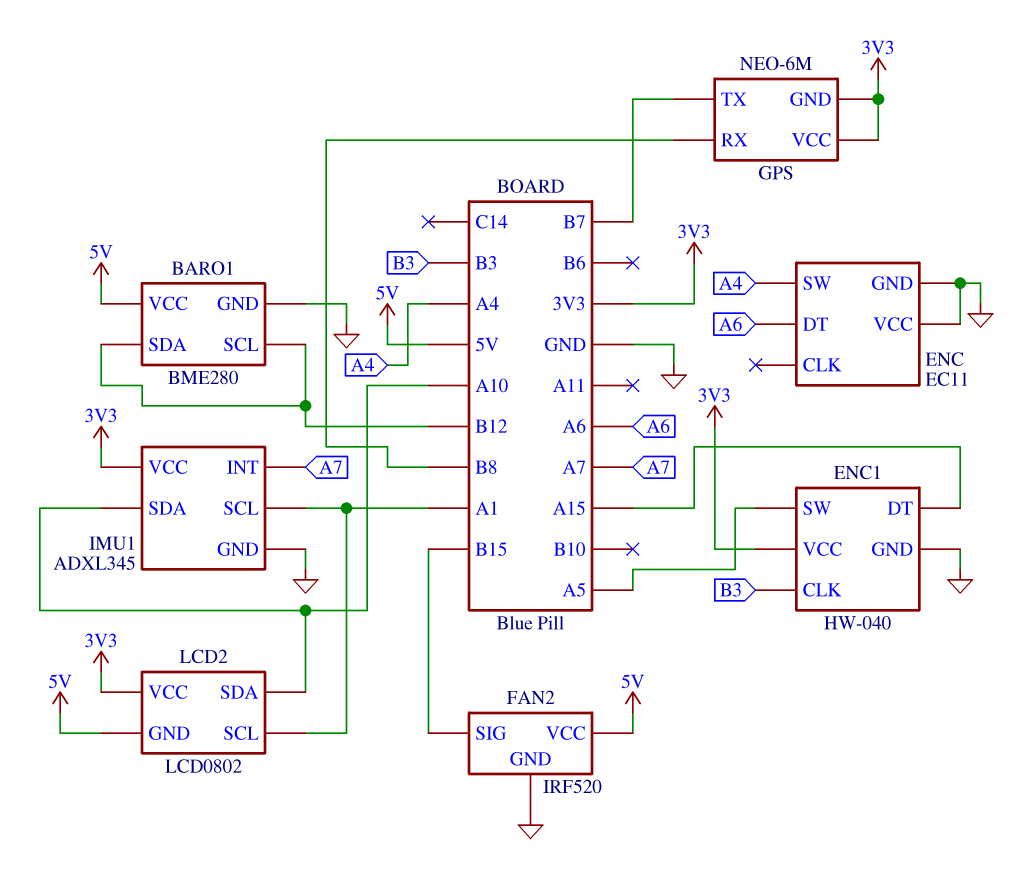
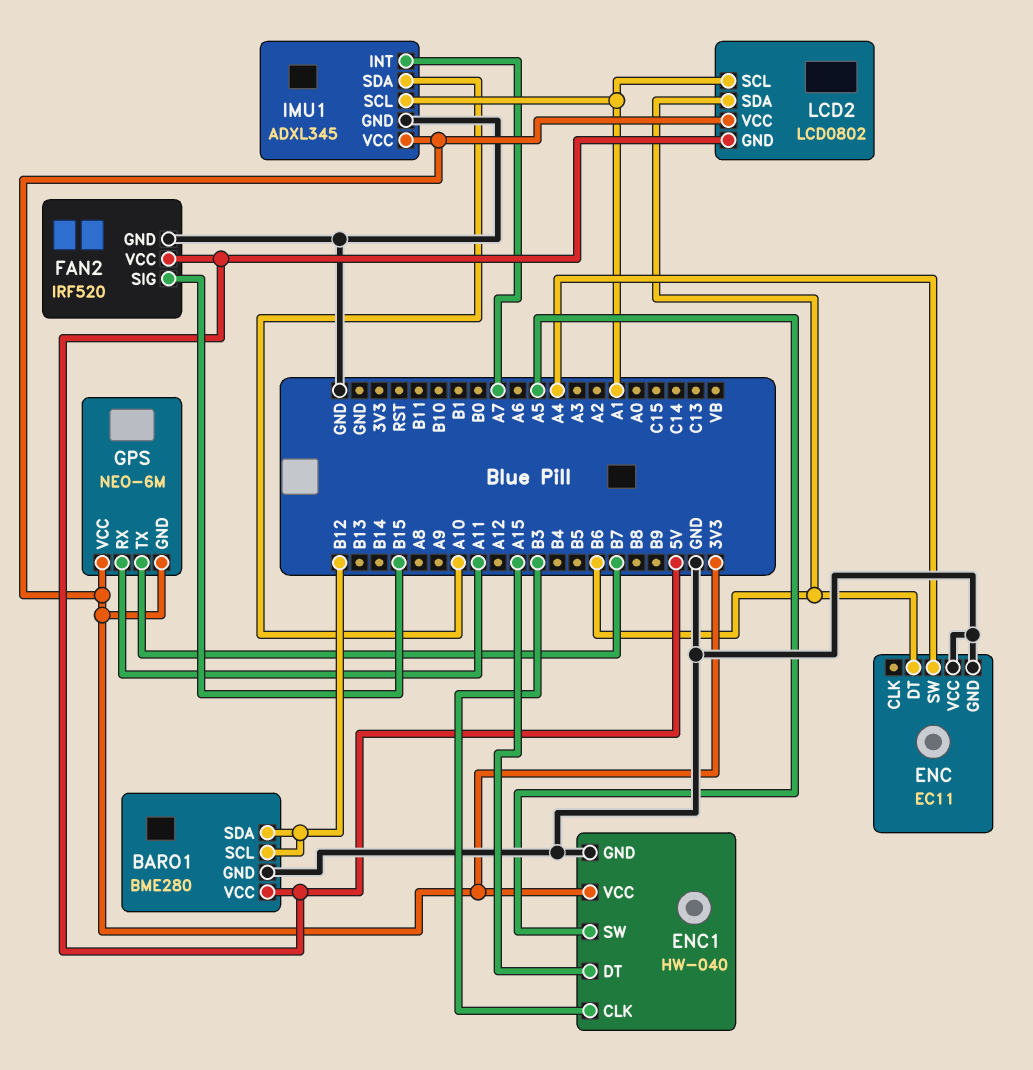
ENC pin DT: A6 -> B6
GPS pin RX: B8 -> A11
LCD2 pin SDA: A10 -> B6

